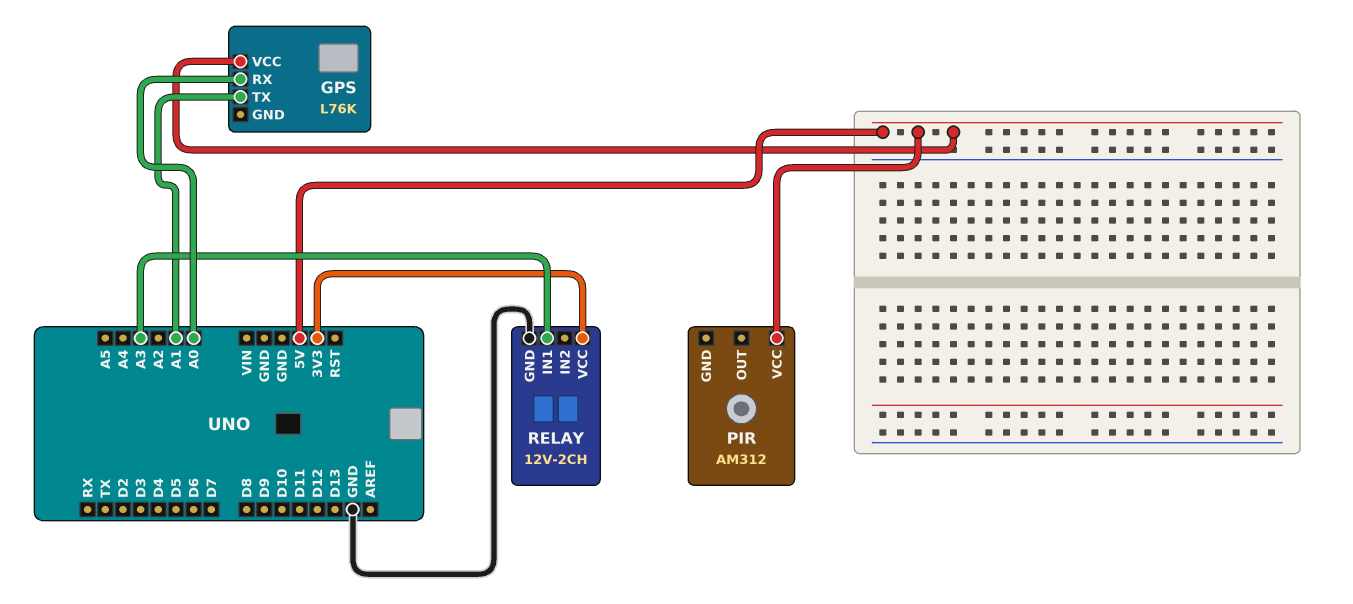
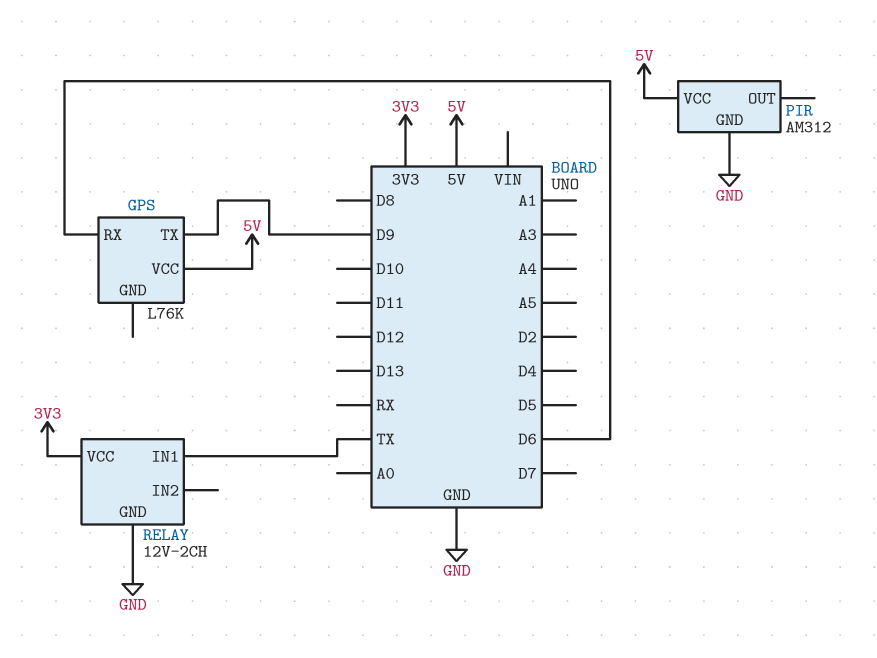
GPS pin RX: A0 -> D6
GPS pin TX: A1 -> D9
PIR pin GND: none -> GND
RELAY pin IN1: A3 -> TX

